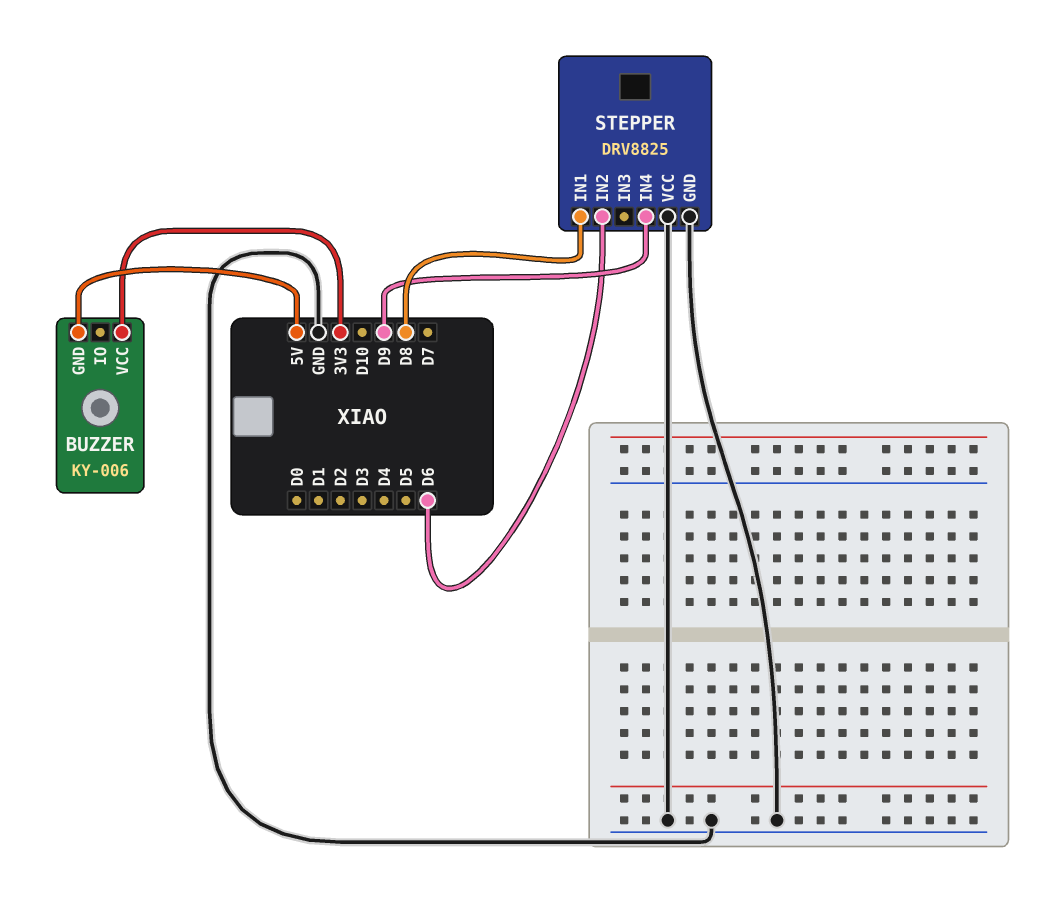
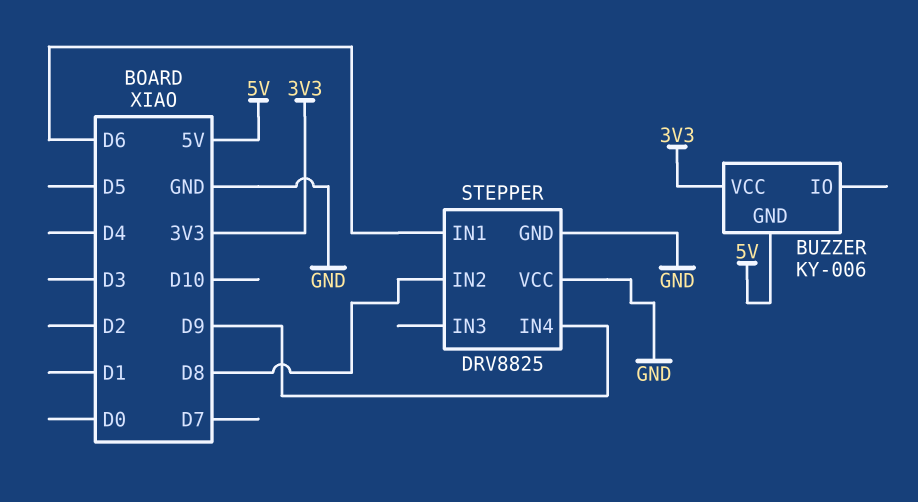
STEPPER pin IN1: D8 -> D6
STEPPER pin IN2: D6 -> D8

